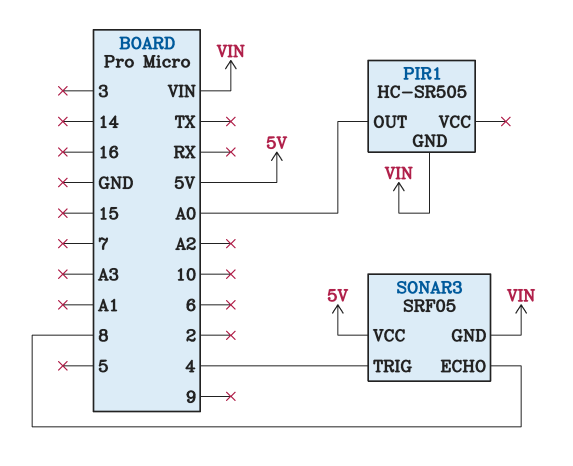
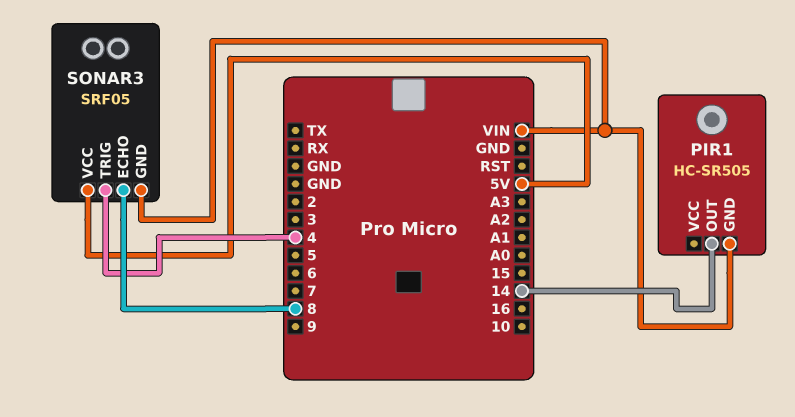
PIR1 pin OUT: A0 -> 14

